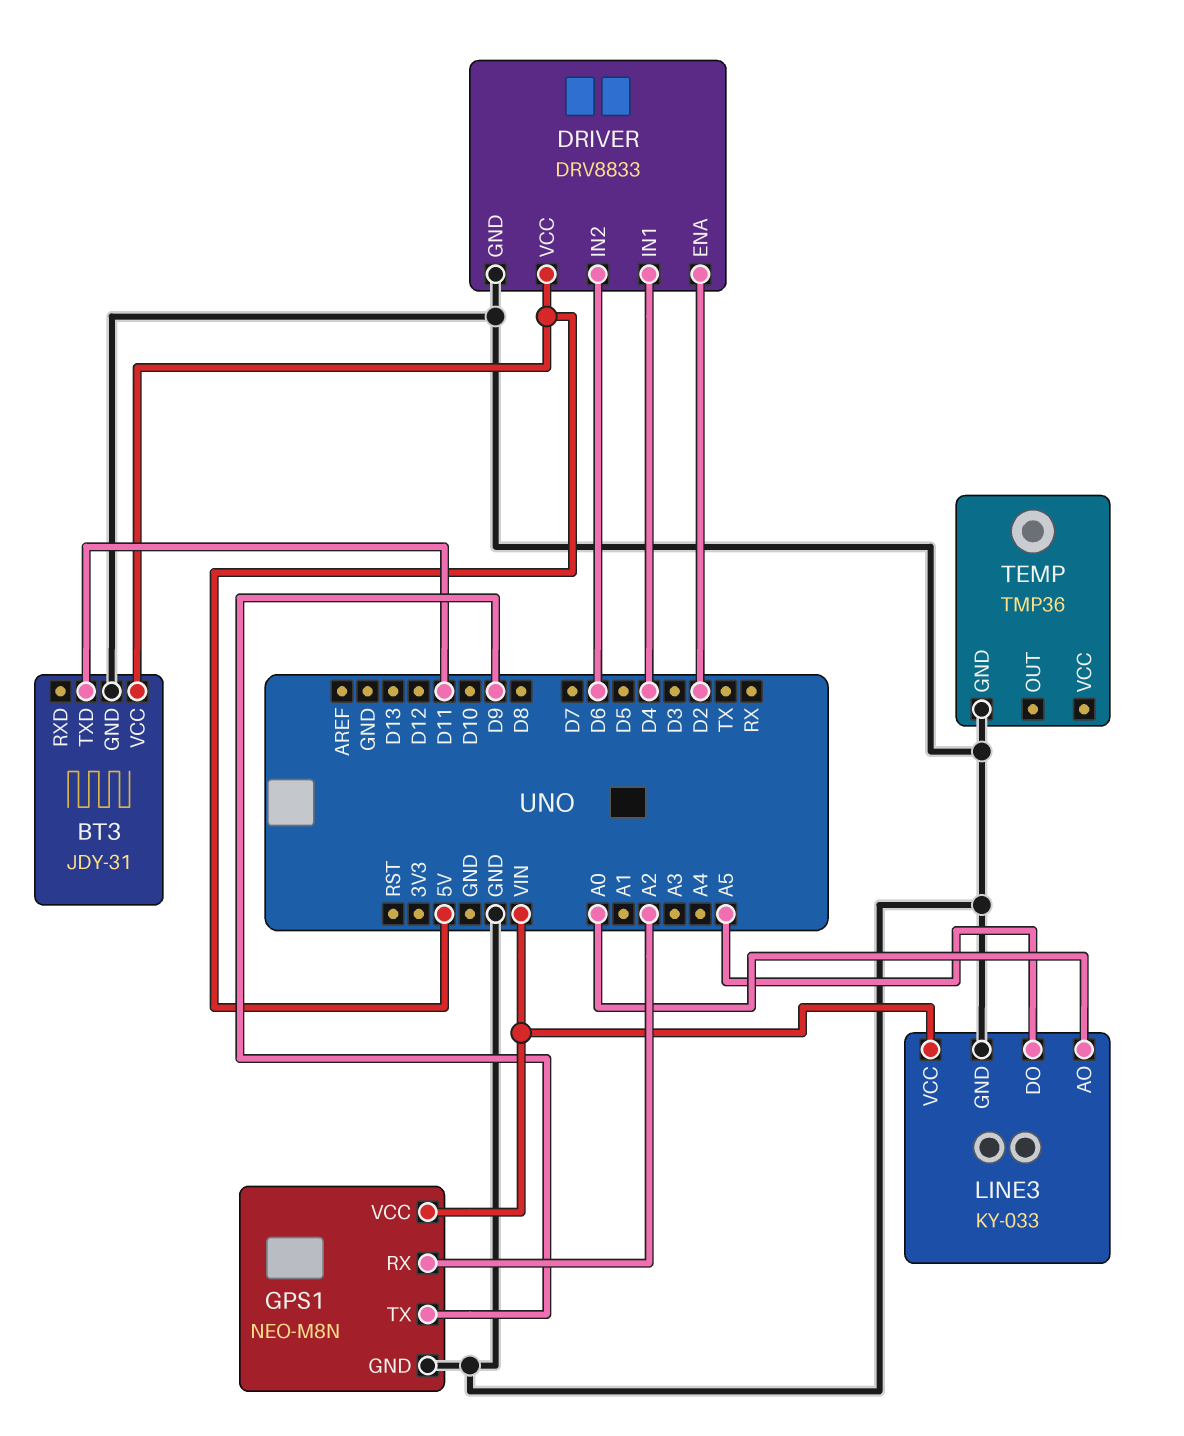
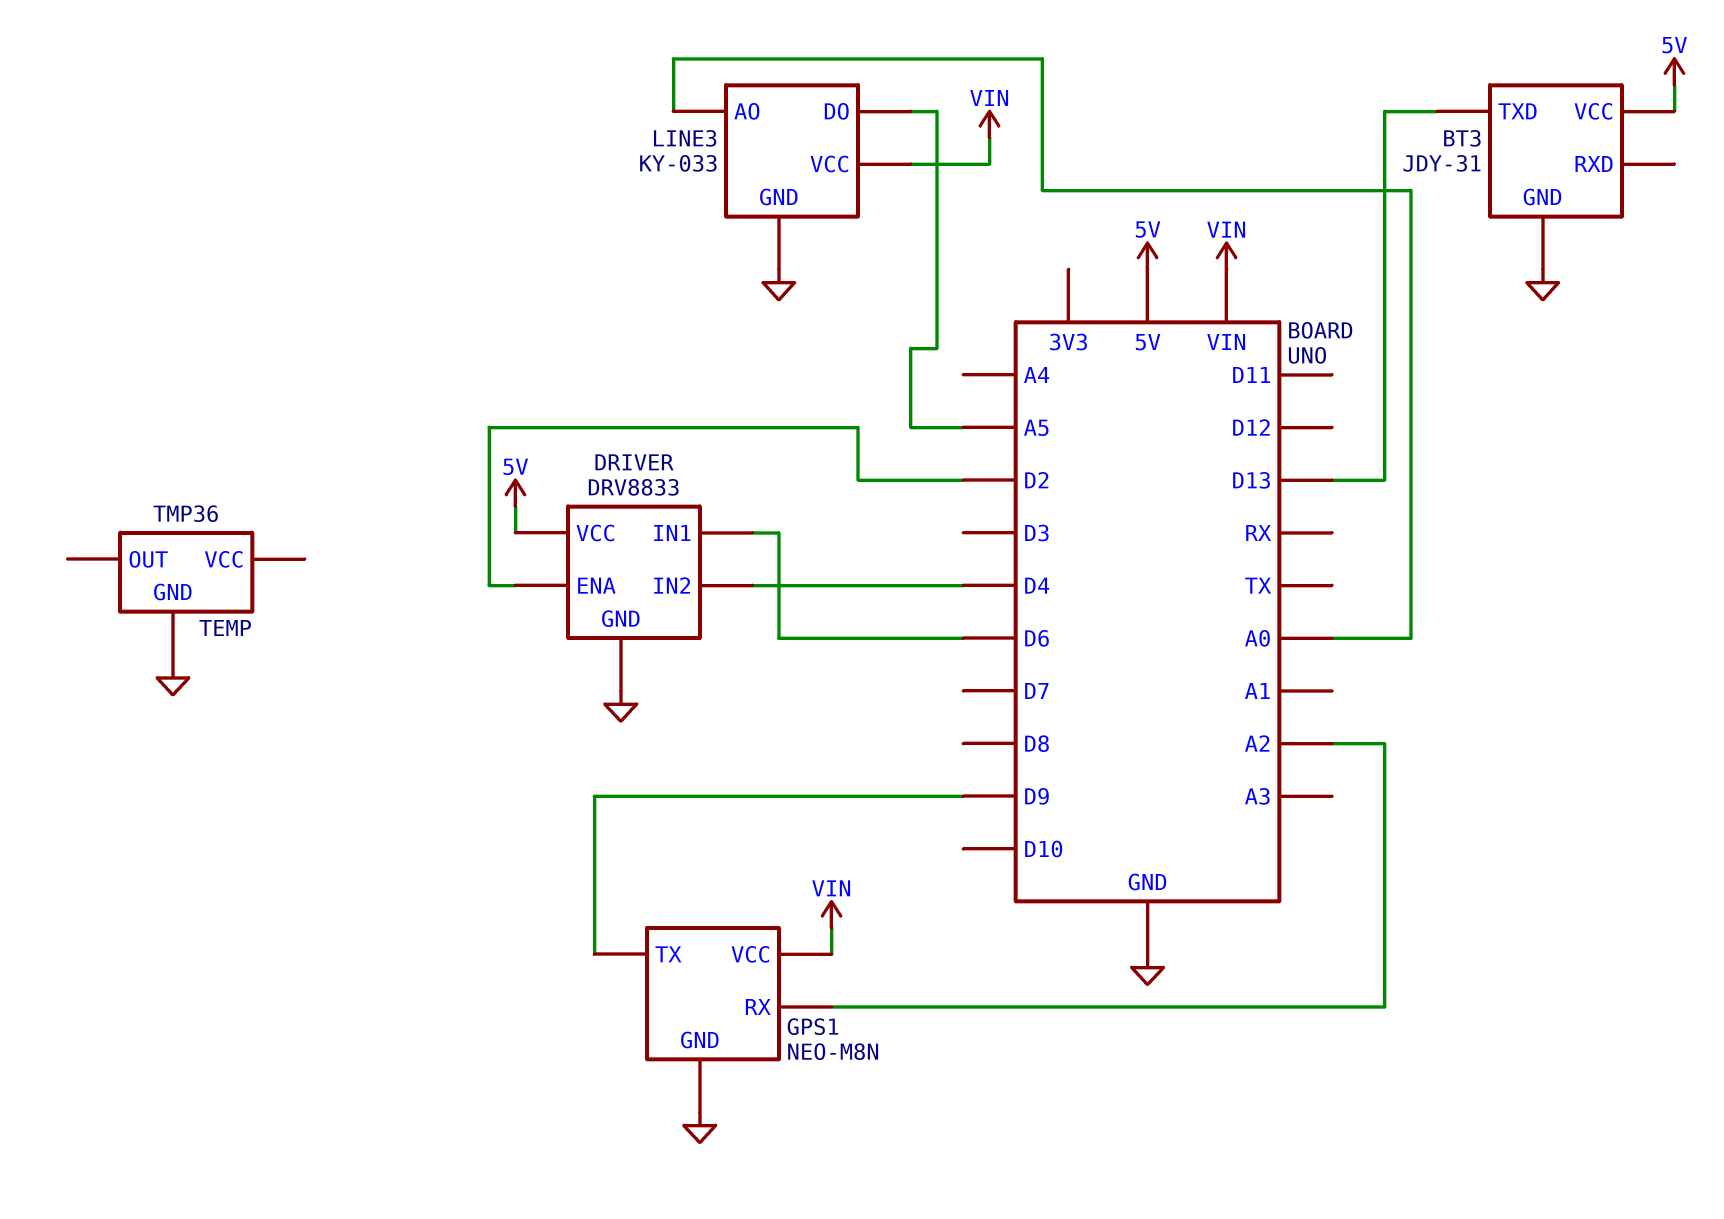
BT3 pin TXD: D11 -> D13
DRIVER pin IN1: D4 -> D6
DRIVER pin IN2: D6 -> D4

